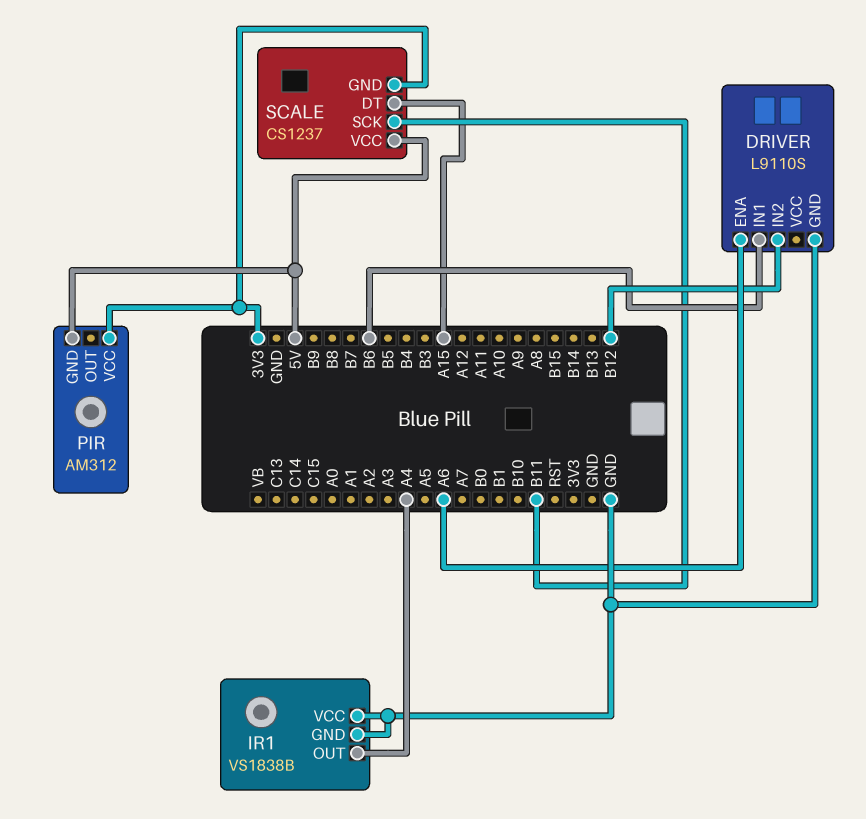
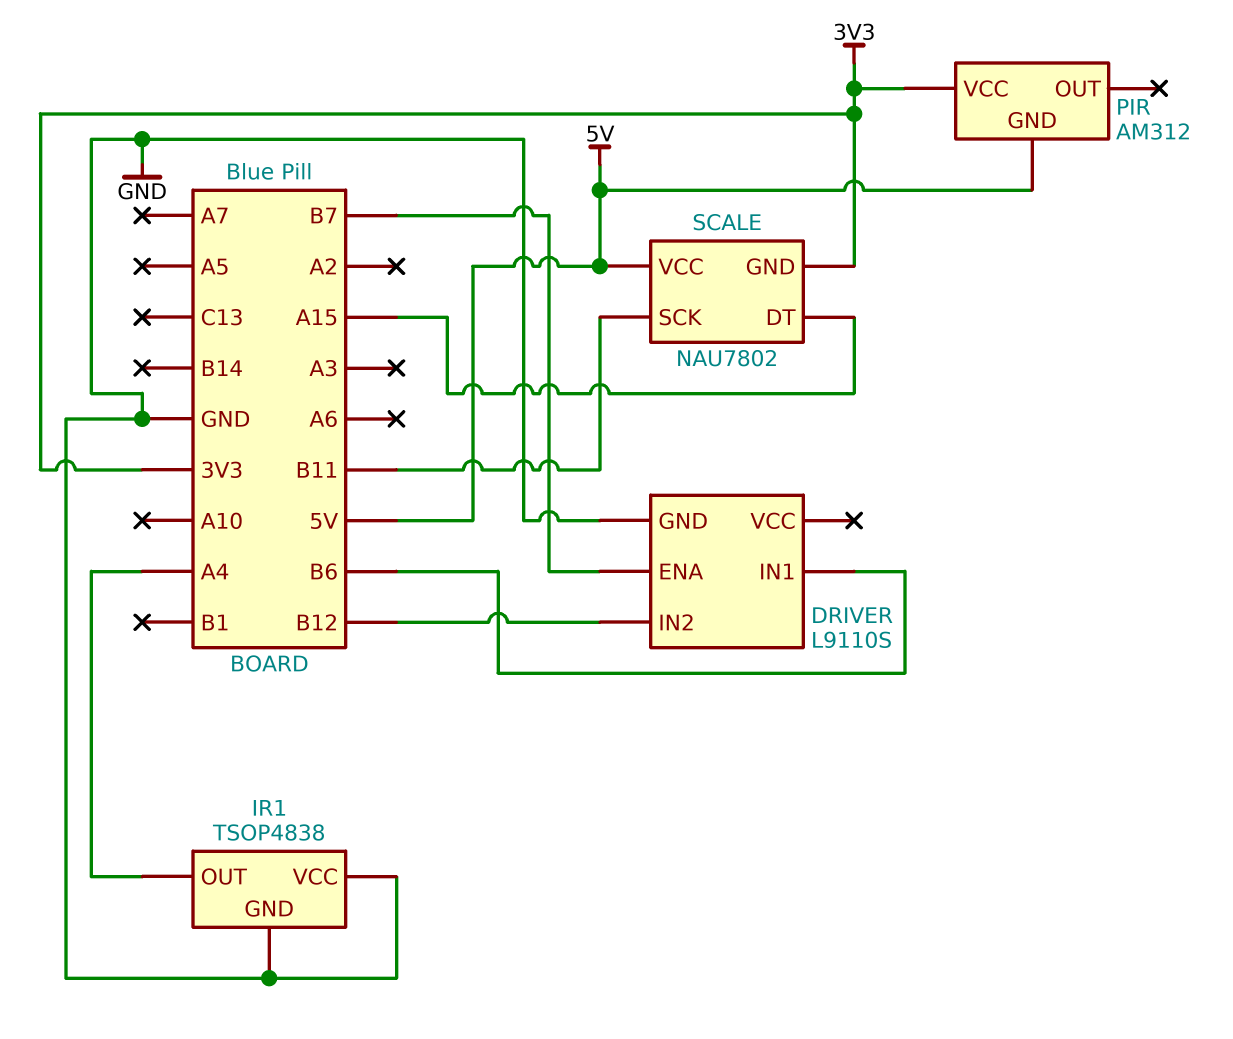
DRIVER pin ENA: A6 -> B7
IR1: VS1838B -> TSOP4838
SCALE: CS1237 -> NAU7802

